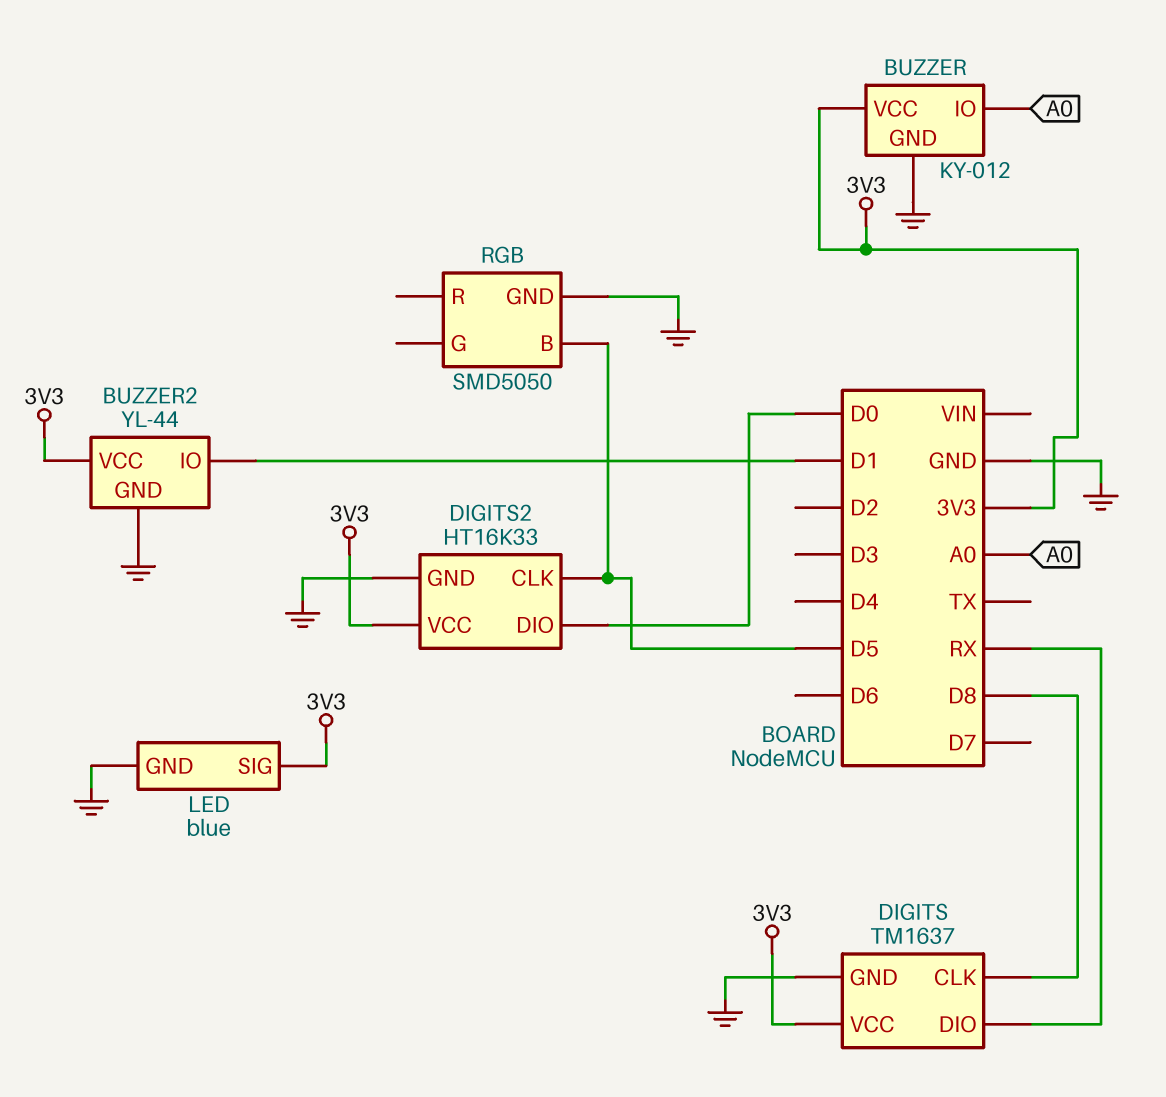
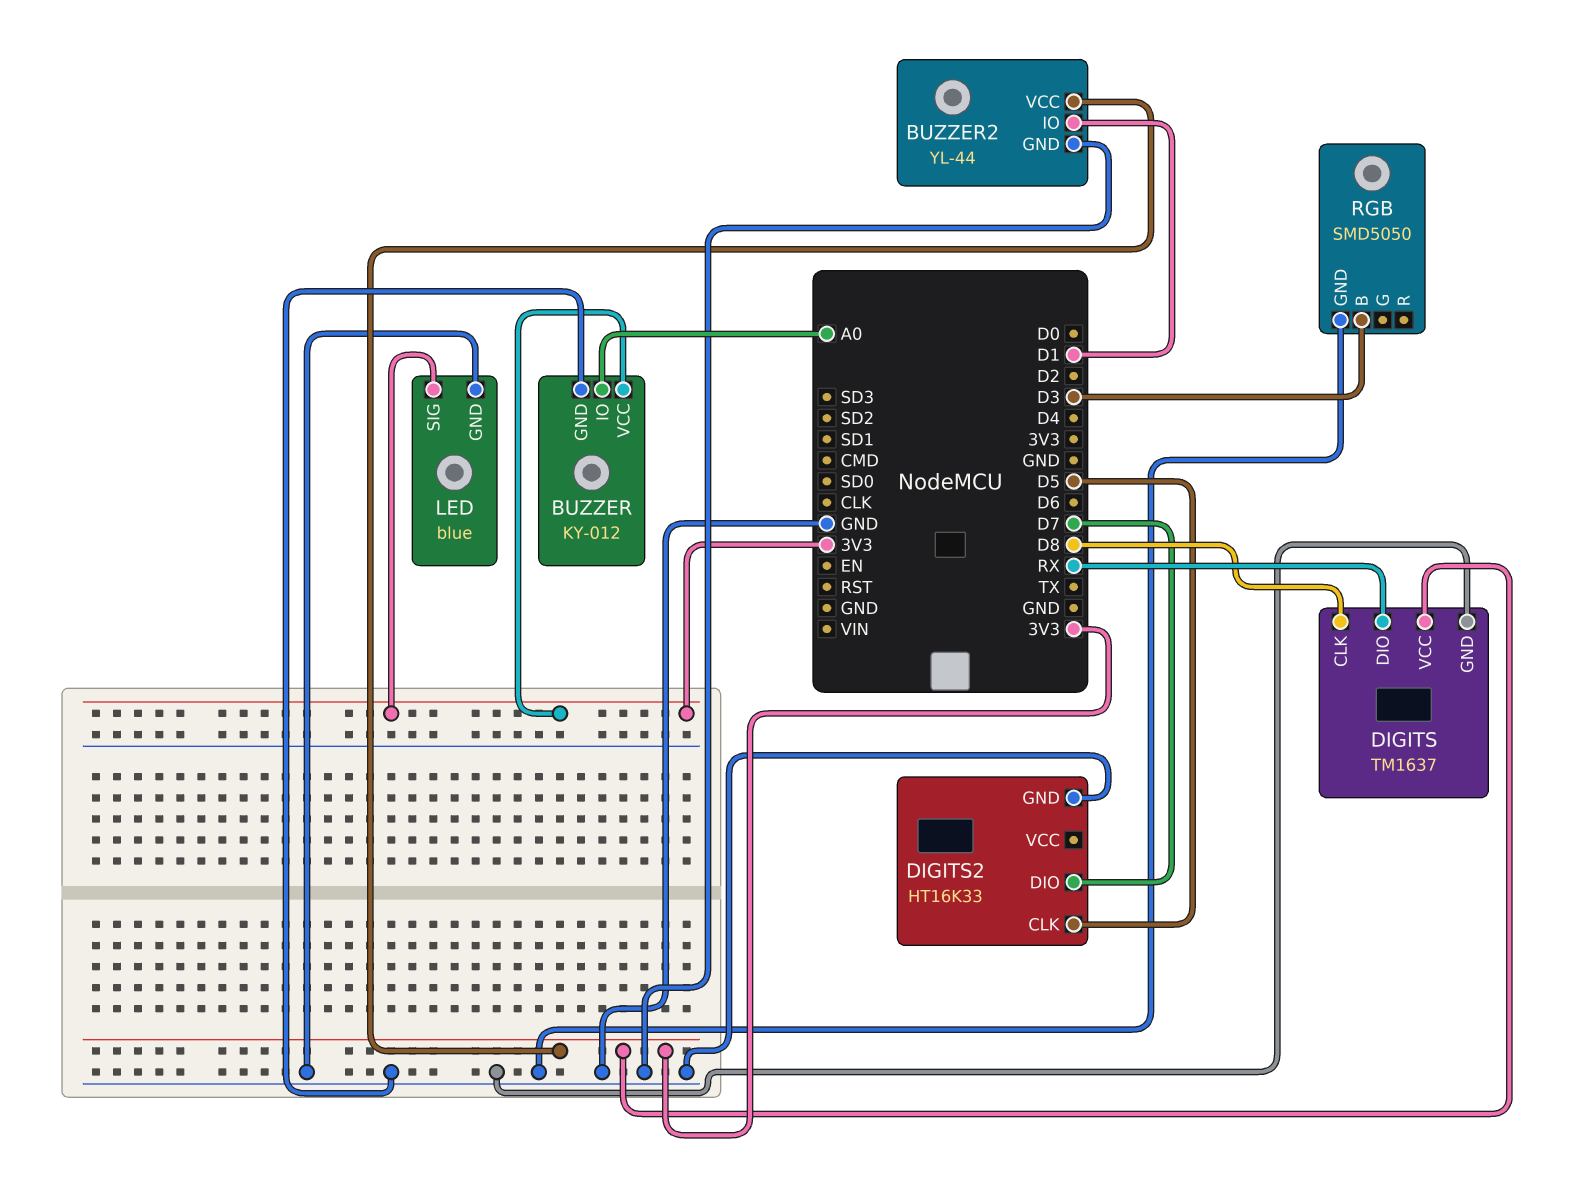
DIGITS2 pin DIO: D0 -> D7
DIGITS2 pin VCC: 3V3 -> none
RGB pin B: D5 -> D3

